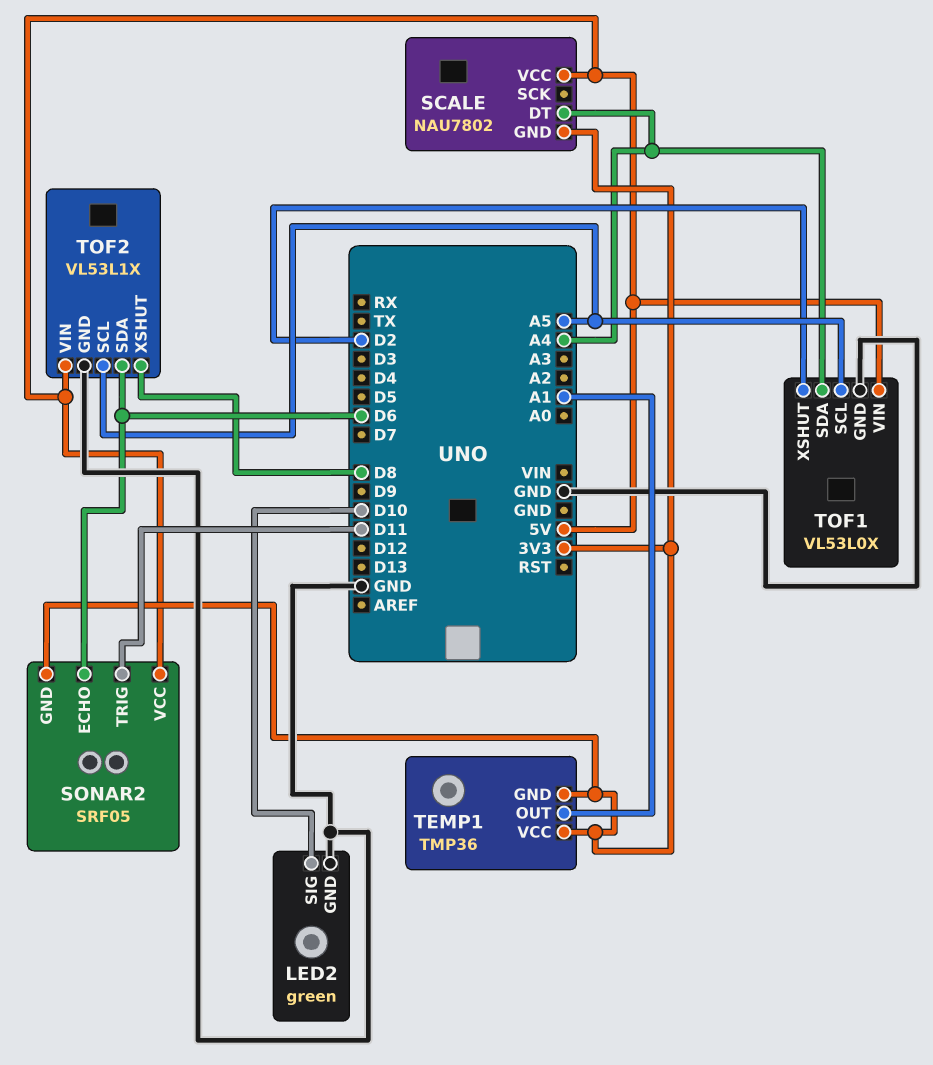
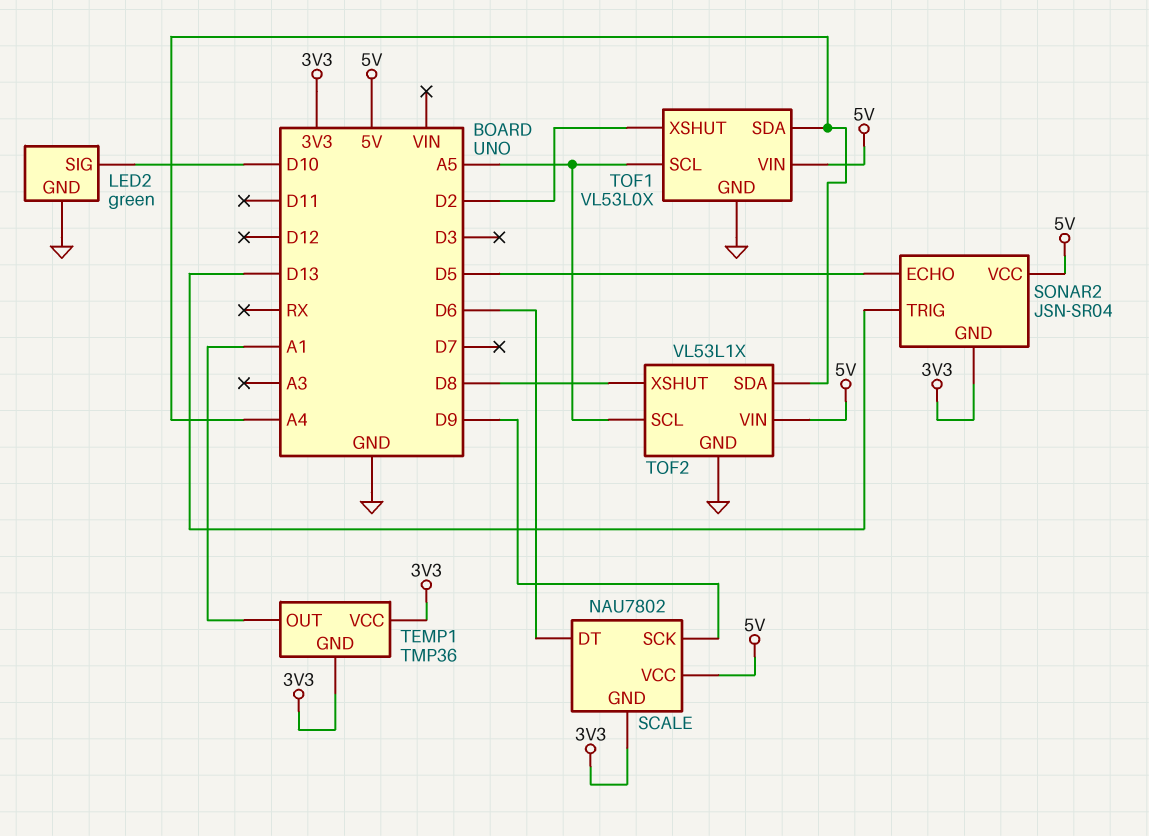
SCALE pin DT: A4 -> D6
SCALE pin SCK: none -> D9
SONAR2: SRF05 -> JSN-SR04
SONAR2 pin ECHO: D6 -> D5
SONAR2 pin TRIG: D11 -> D13
TOF2 pin SDA: D6 -> A4

